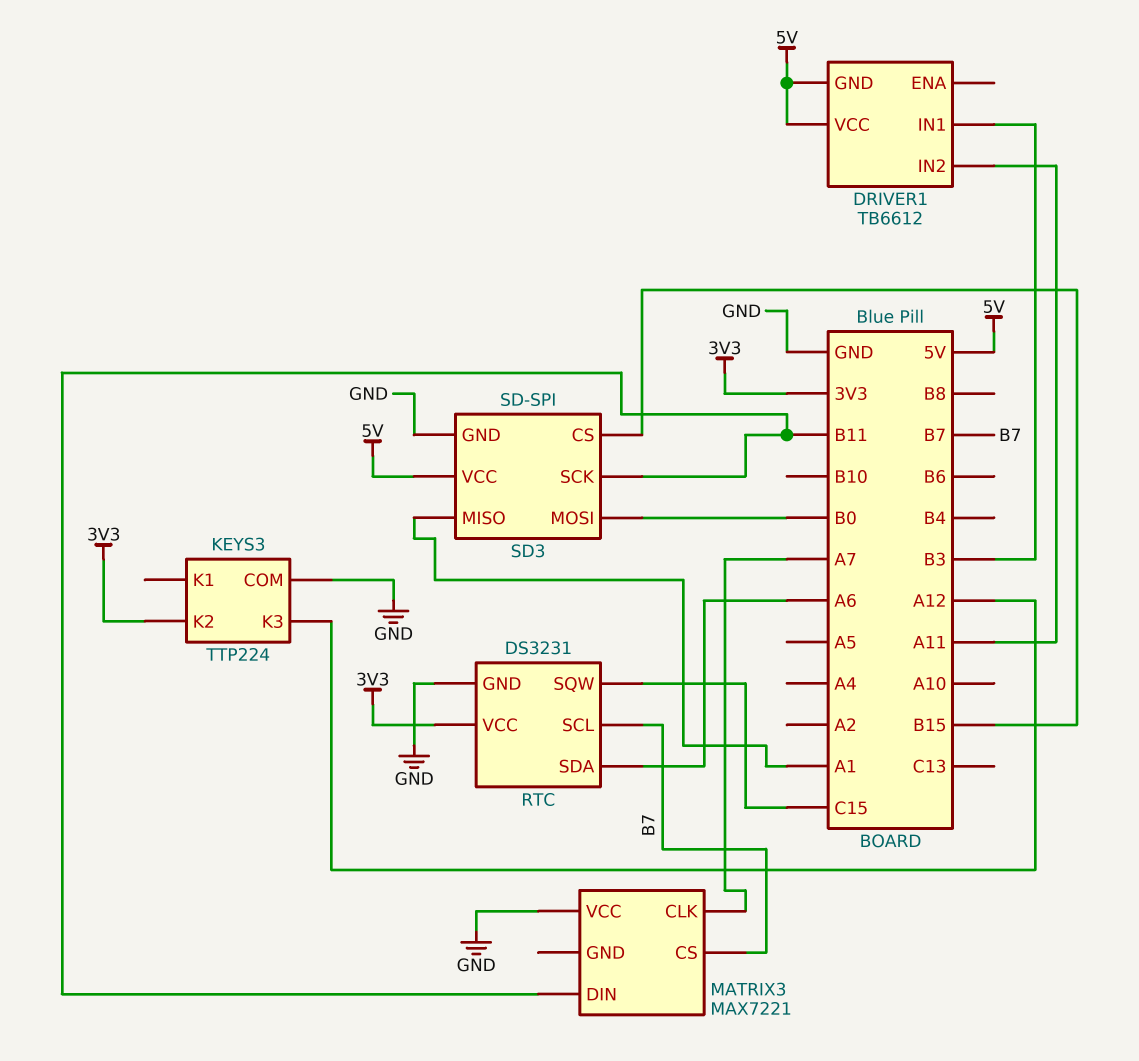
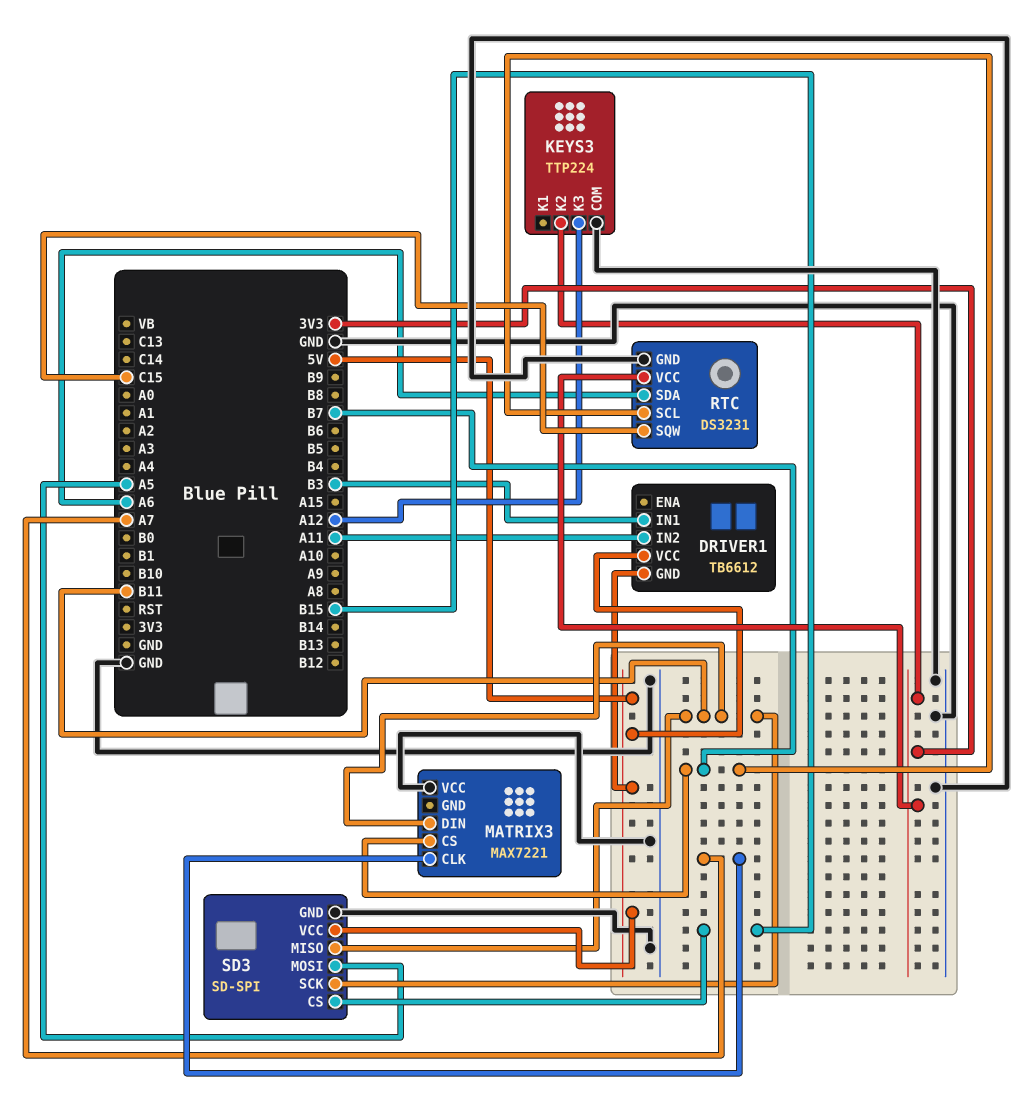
SD3 pin MISO: A1 -> B11
SD3 pin MOSI: B0 -> A5

